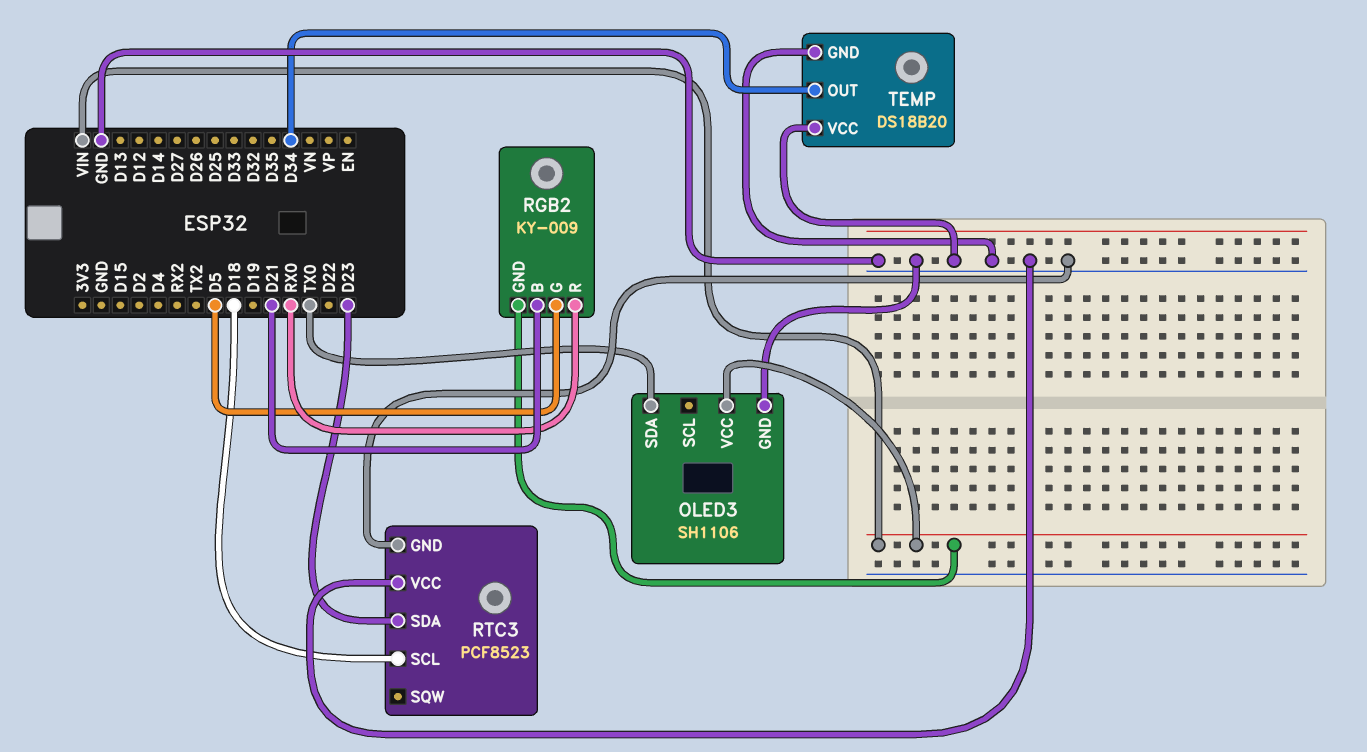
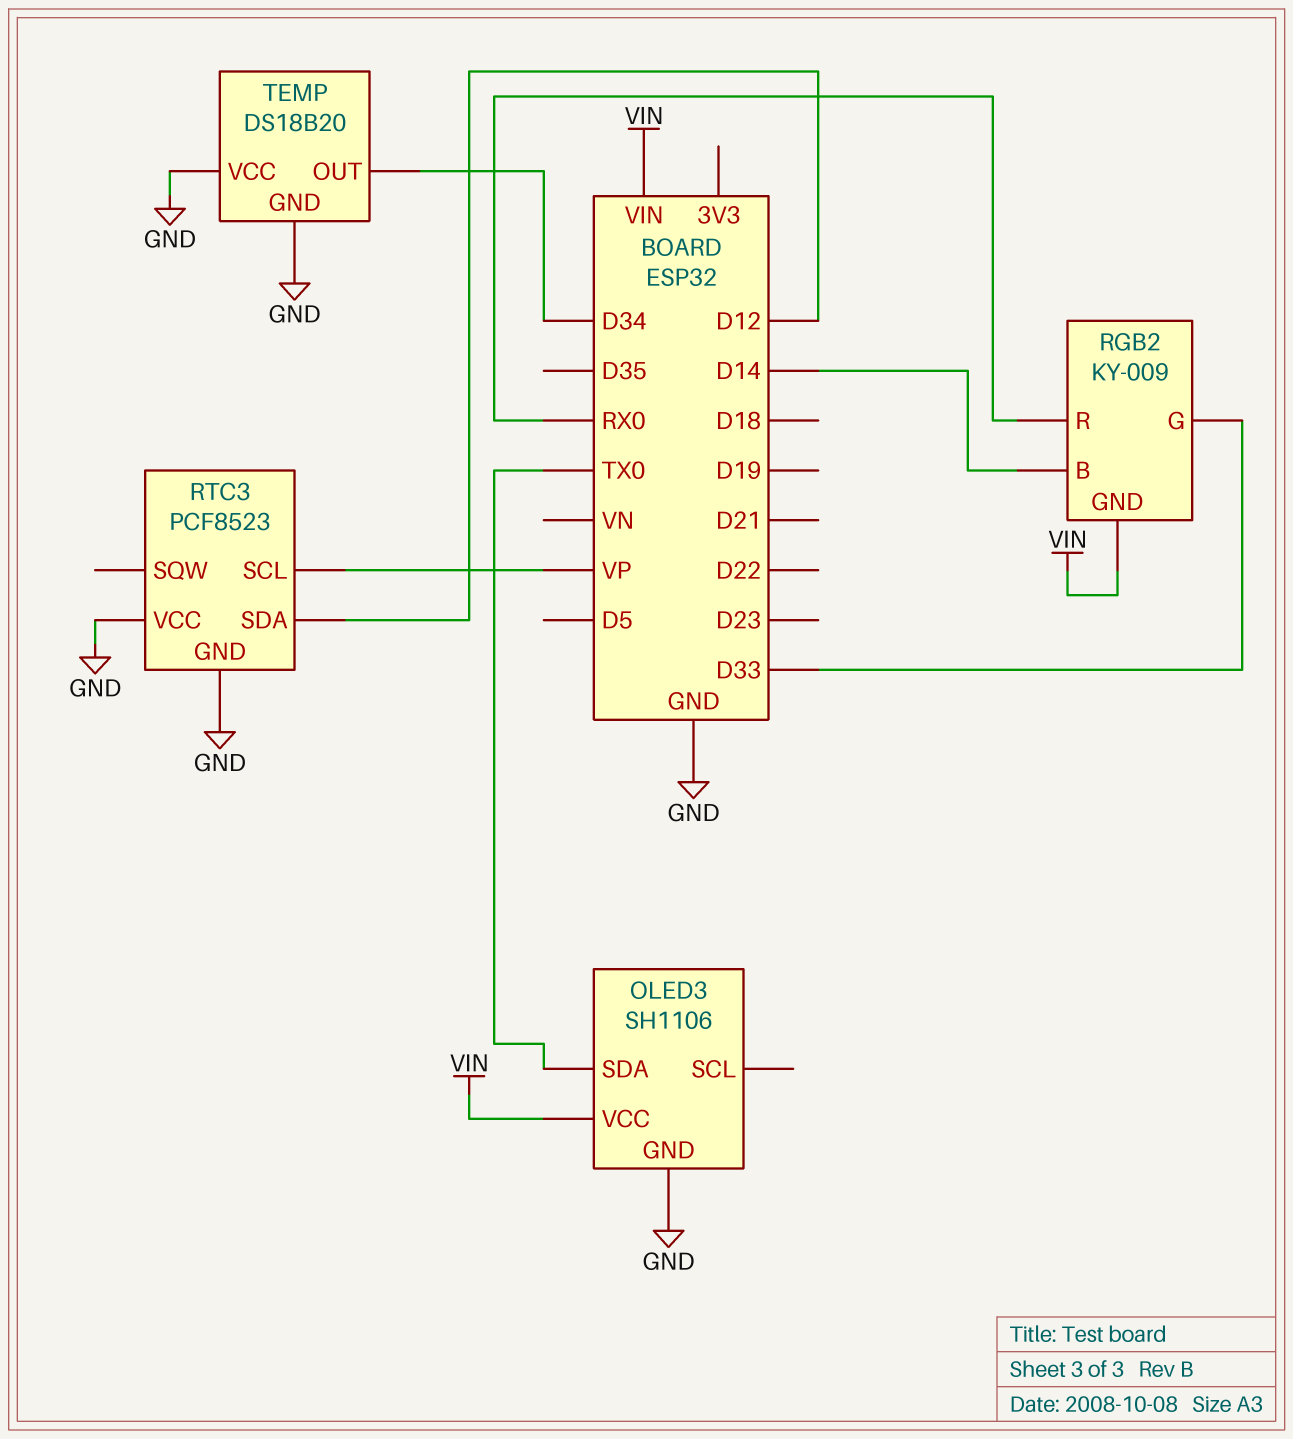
RGB2 pin B: D21 -> D14
RGB2 pin G: D5 -> D33
RTC3 pin SCL: D18 -> VP
RTC3 pin SDA: D23 -> D12

